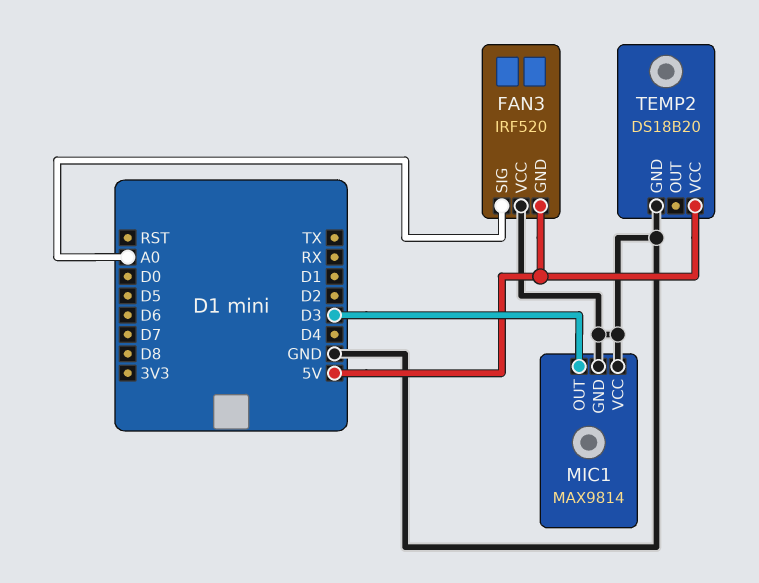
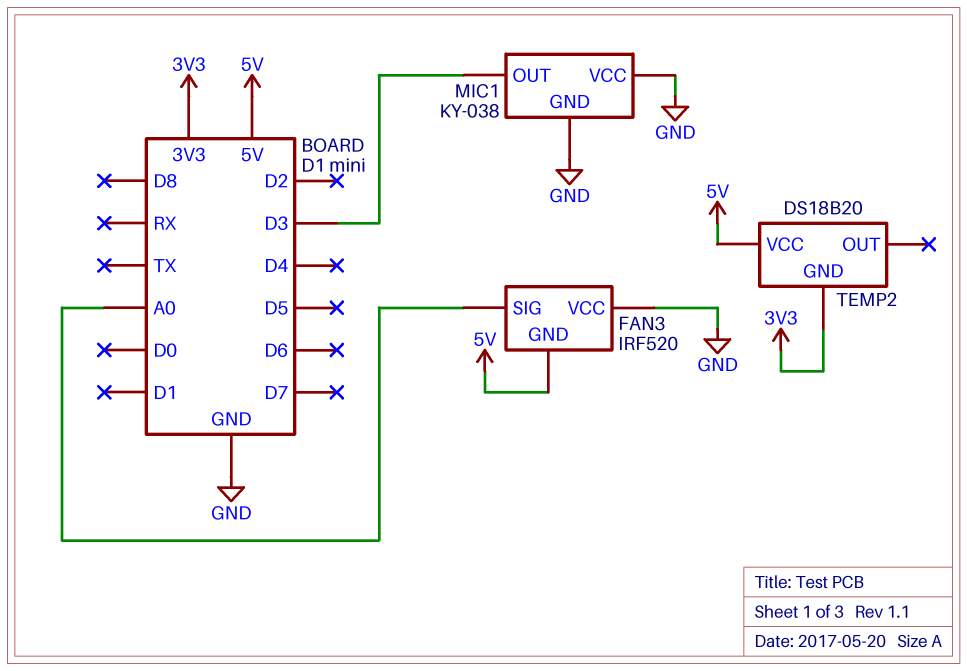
MIC1: MAX9814 -> KY-038
TEMP2 pin GND: GND -> 3V3

